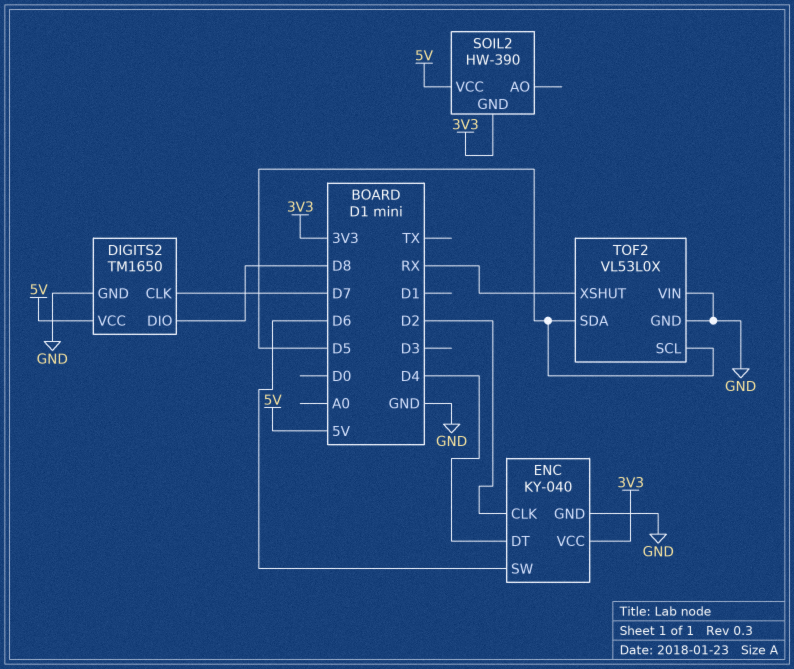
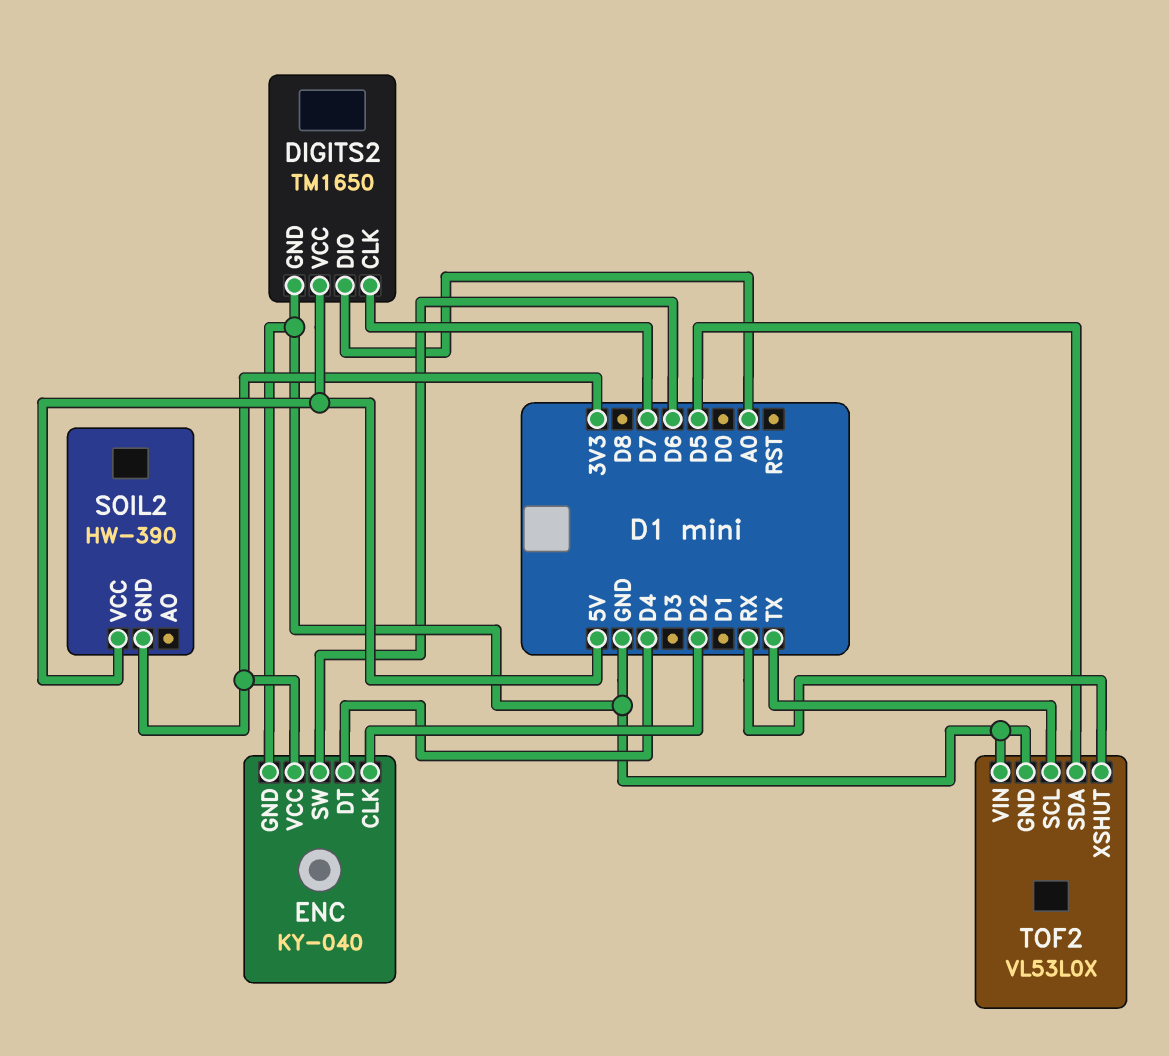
DIGITS2 pin DIO: D8 -> A0
TOF2 pin SCL: D5 -> TX

